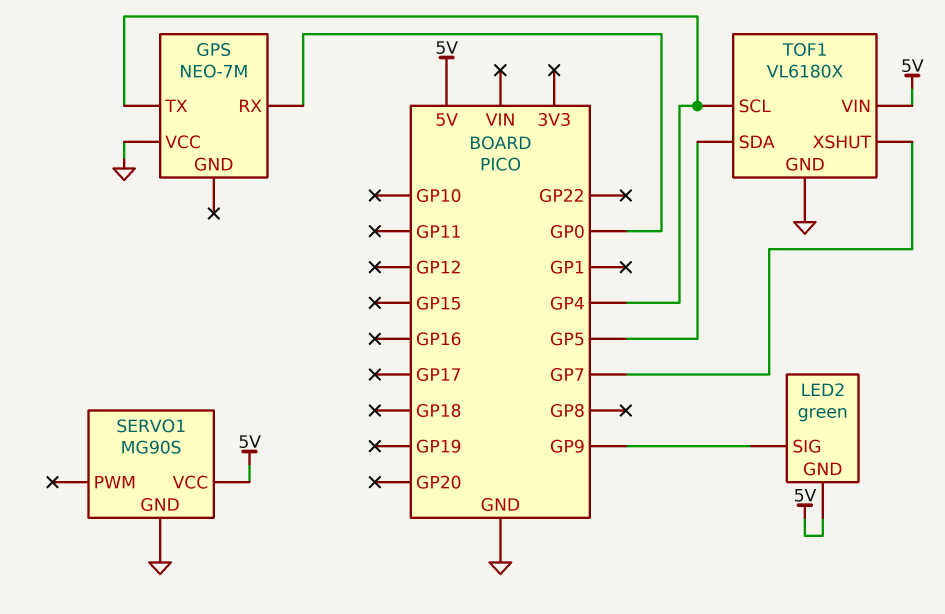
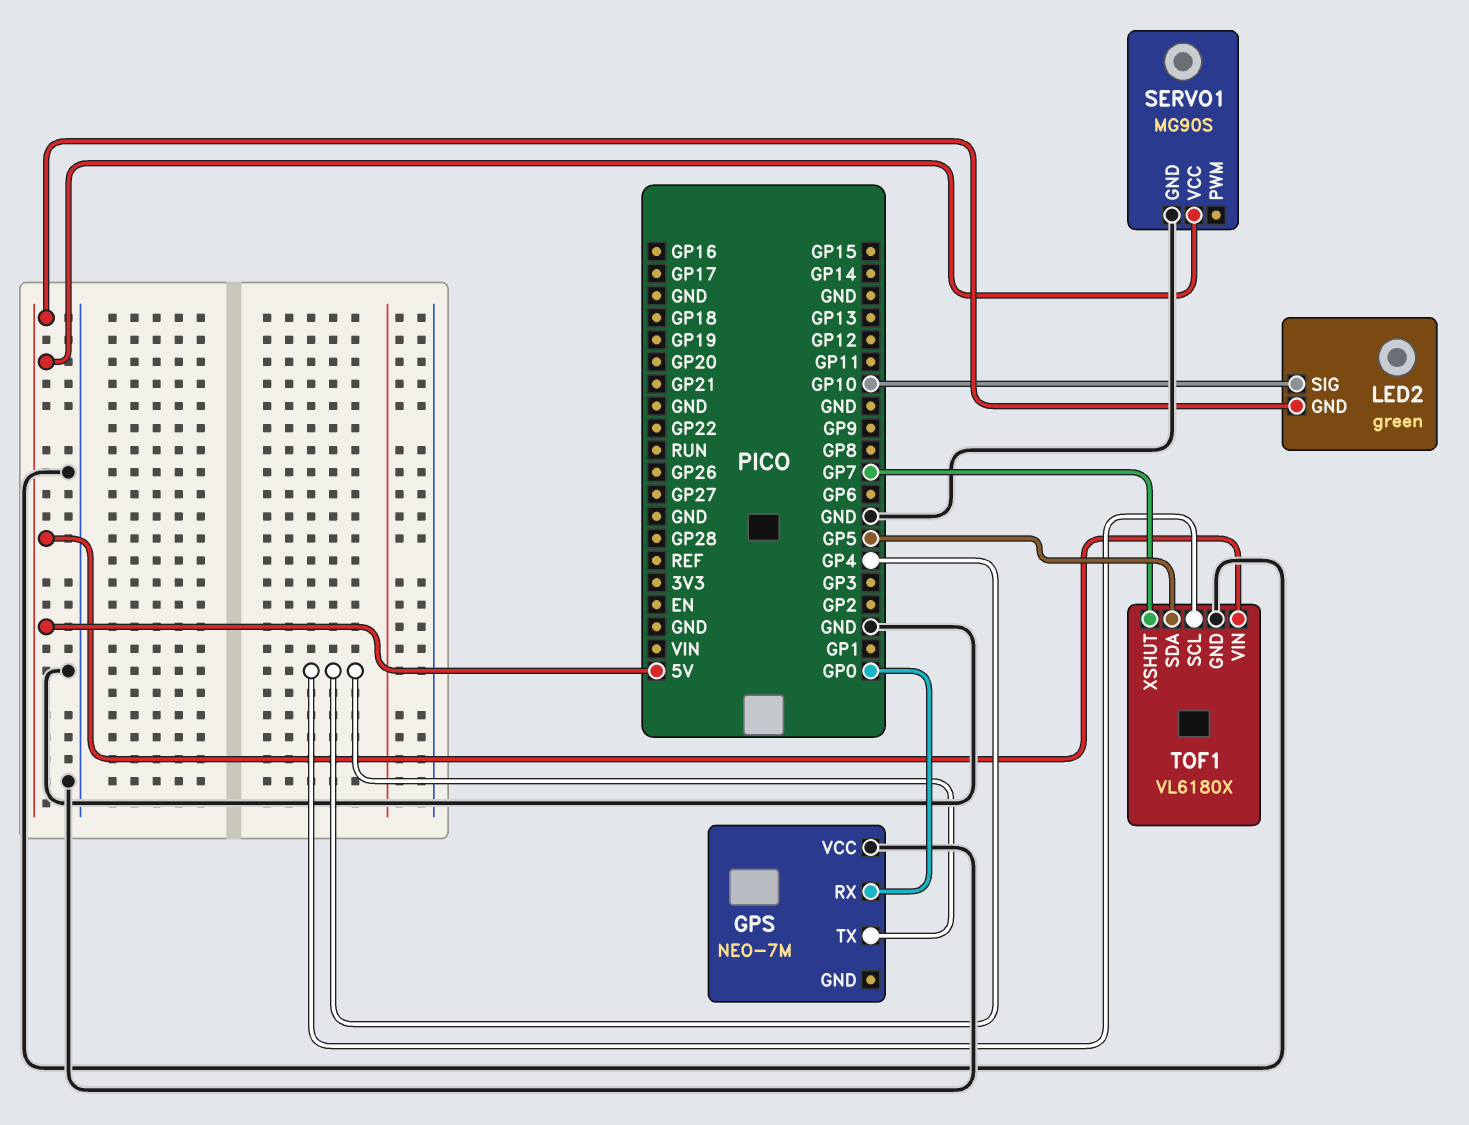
LED2 pin SIG: GP9 -> GP10

